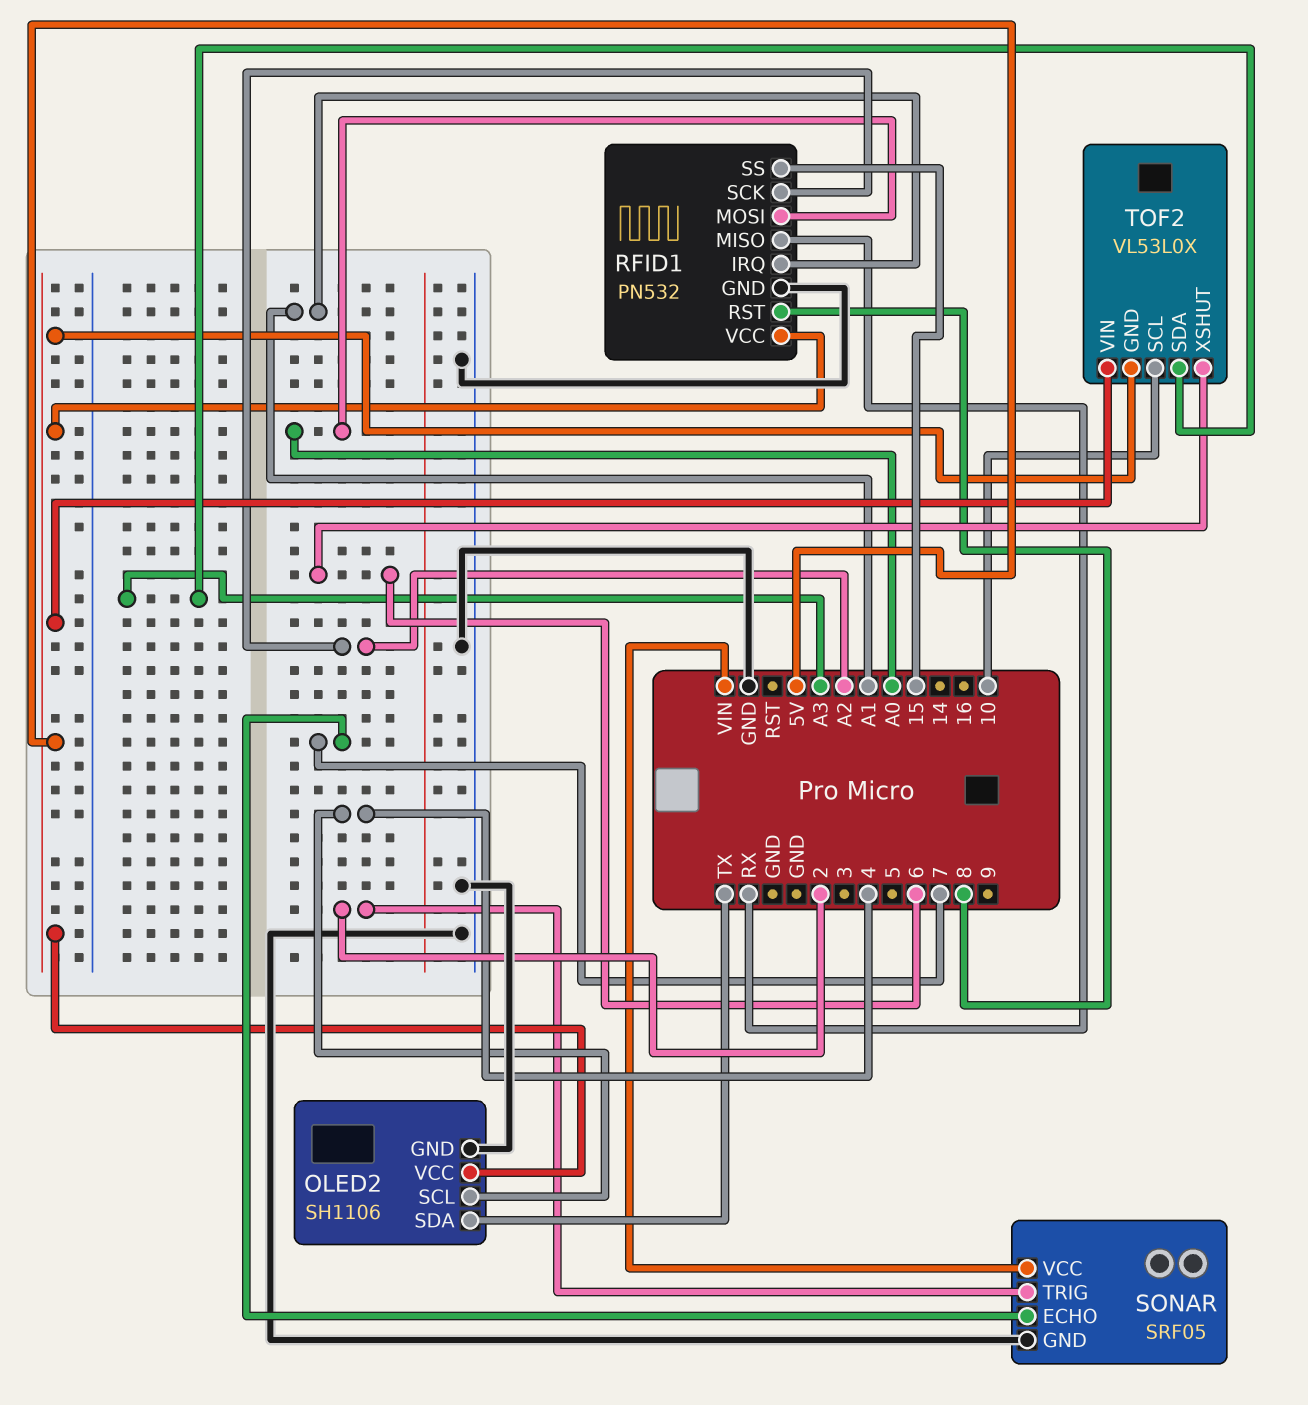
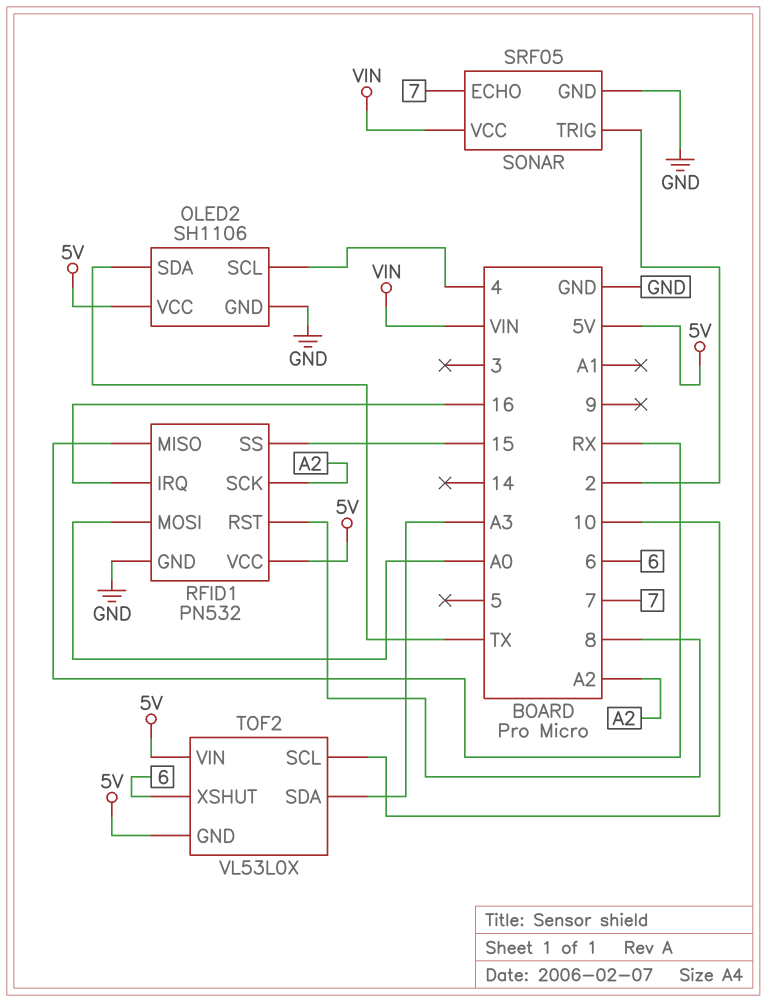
RFID1 pin IRQ: A1 -> 16

